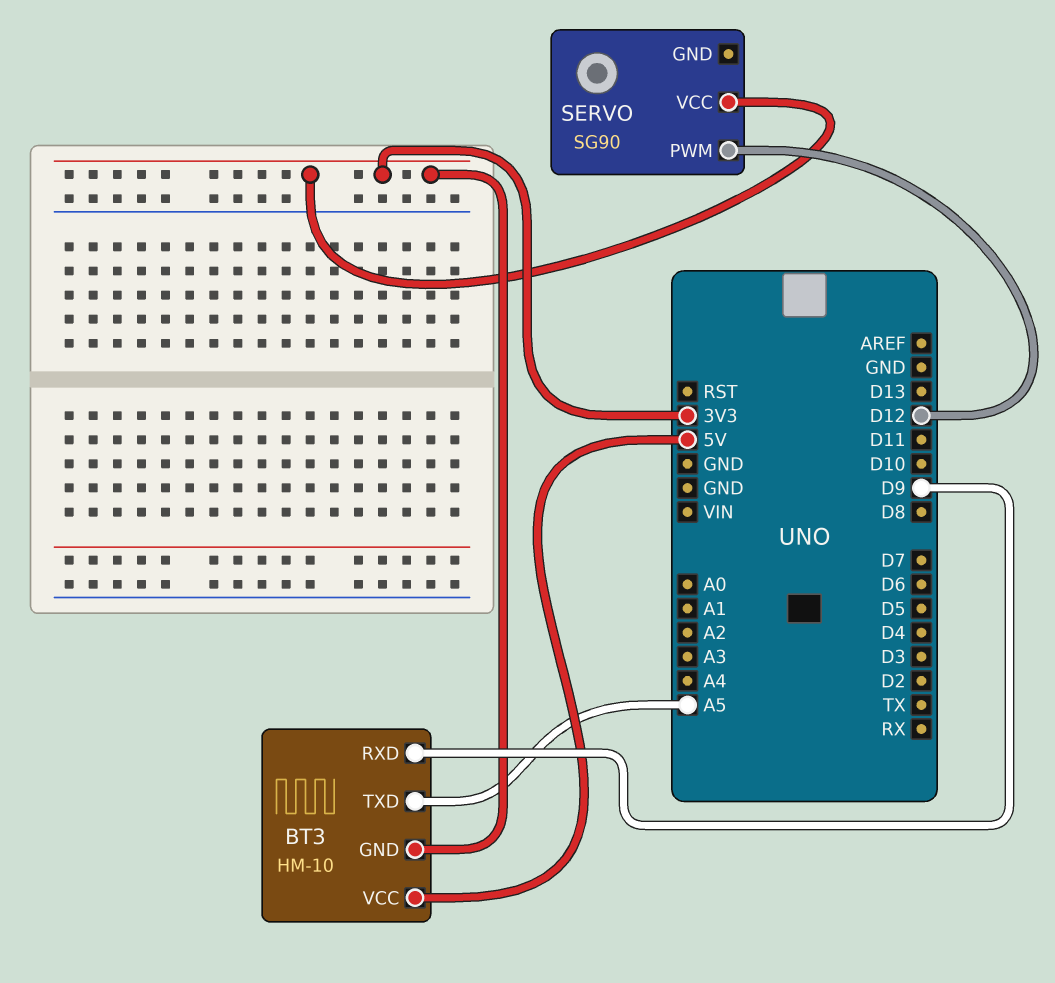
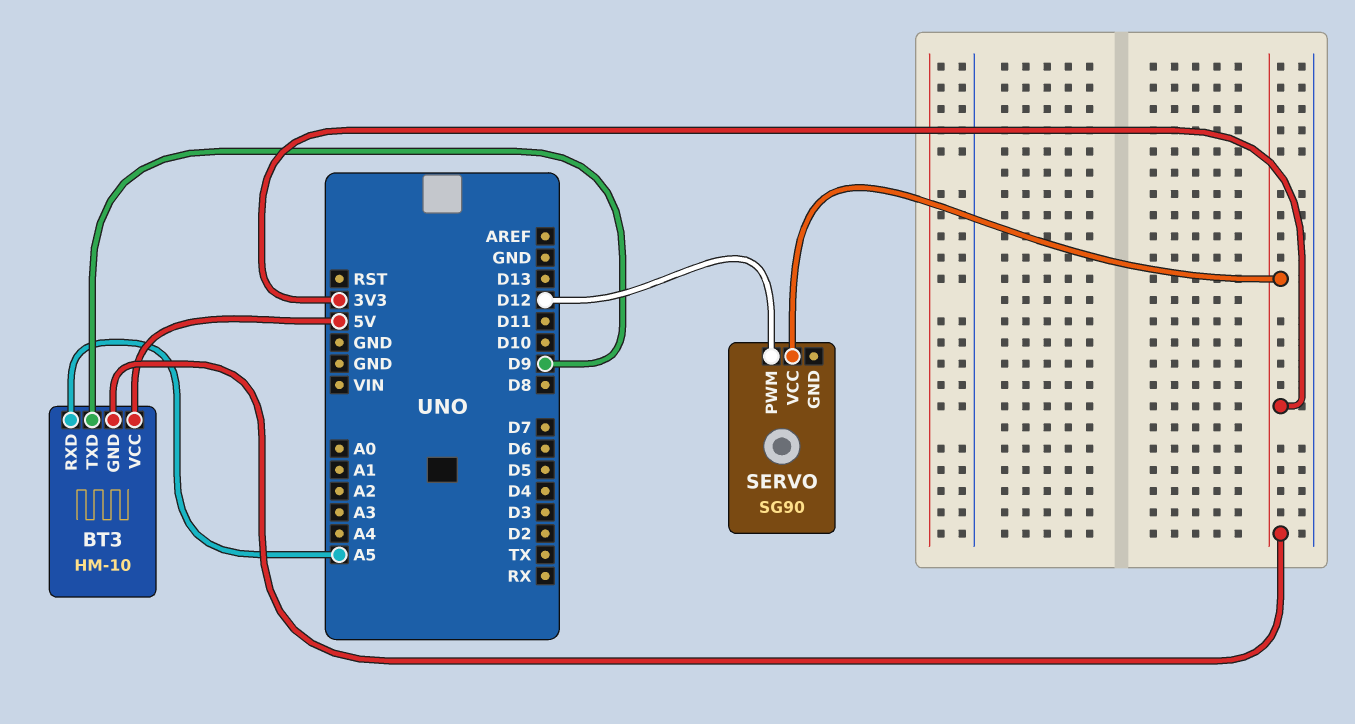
BT3 pin RXD: D9 -> A5
BT3 pin TXD: A5 -> D9

